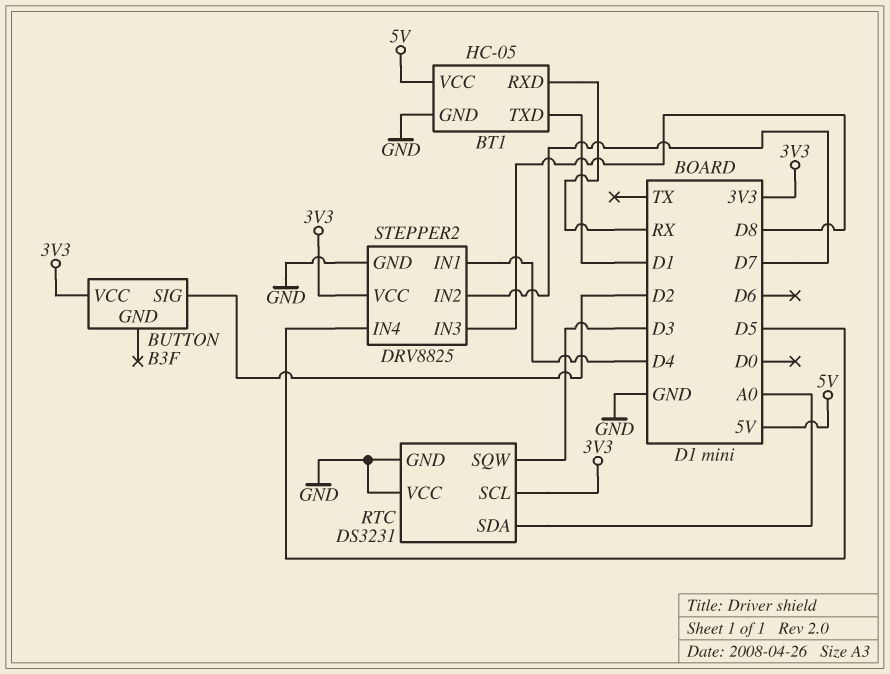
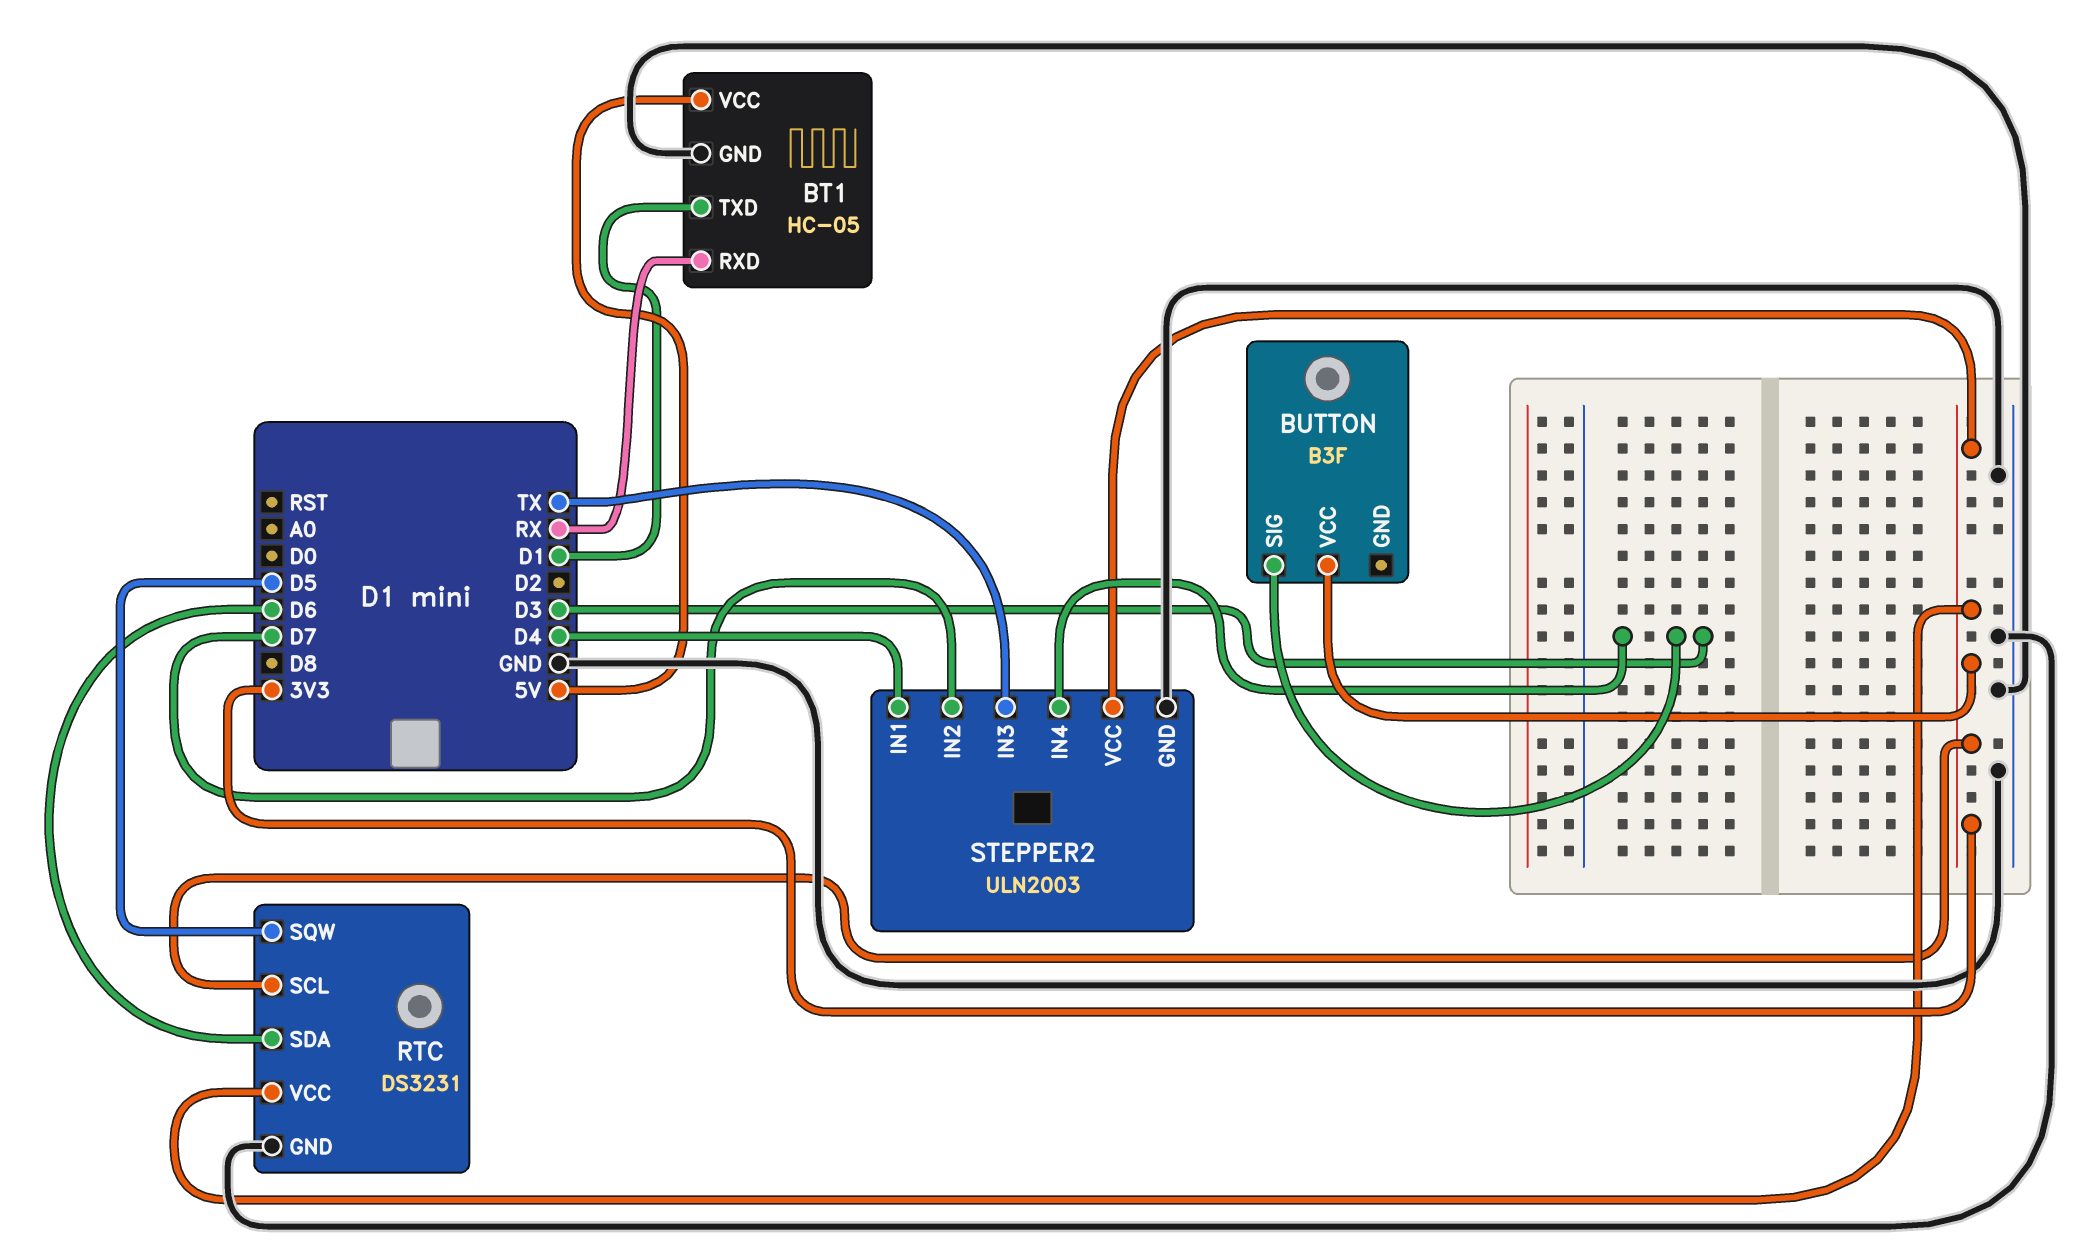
BUTTON pin SIG: D2 -> D3
RTC pin SDA: A0 -> D6
RTC pin SQW: D3 -> D5
RTC pin VCC: GND -> 3V3
STEPPER2: DRV8825 -> ULN2003
STEPPER2 pin IN3: D8 -> TX
STEPPER2 pin IN4: D5 -> D3

